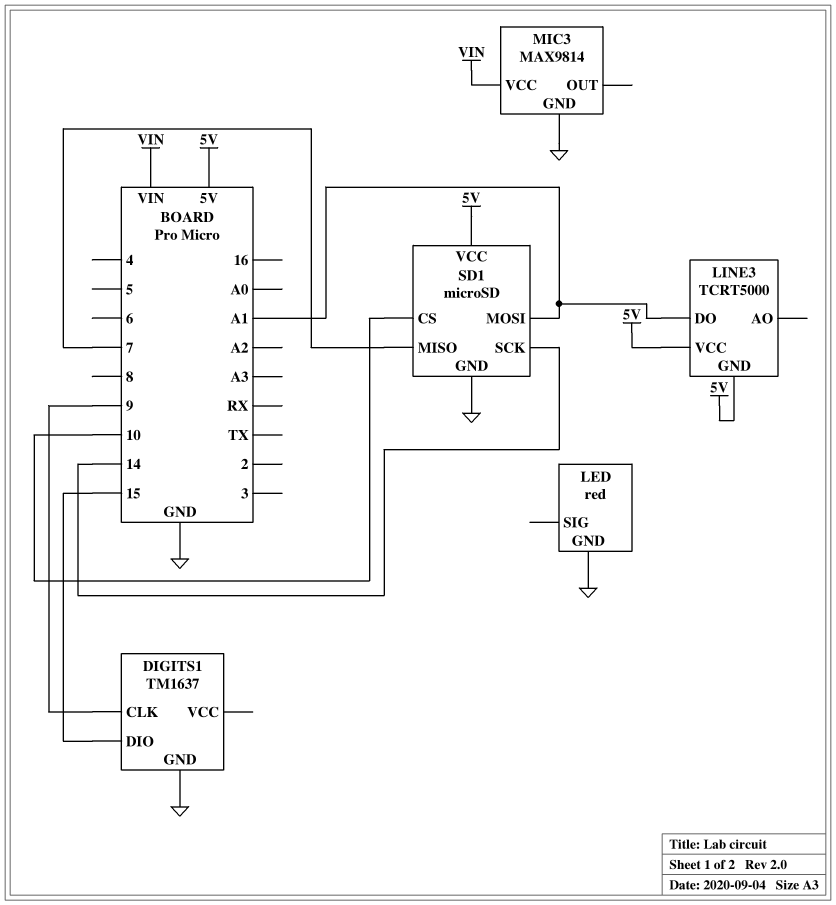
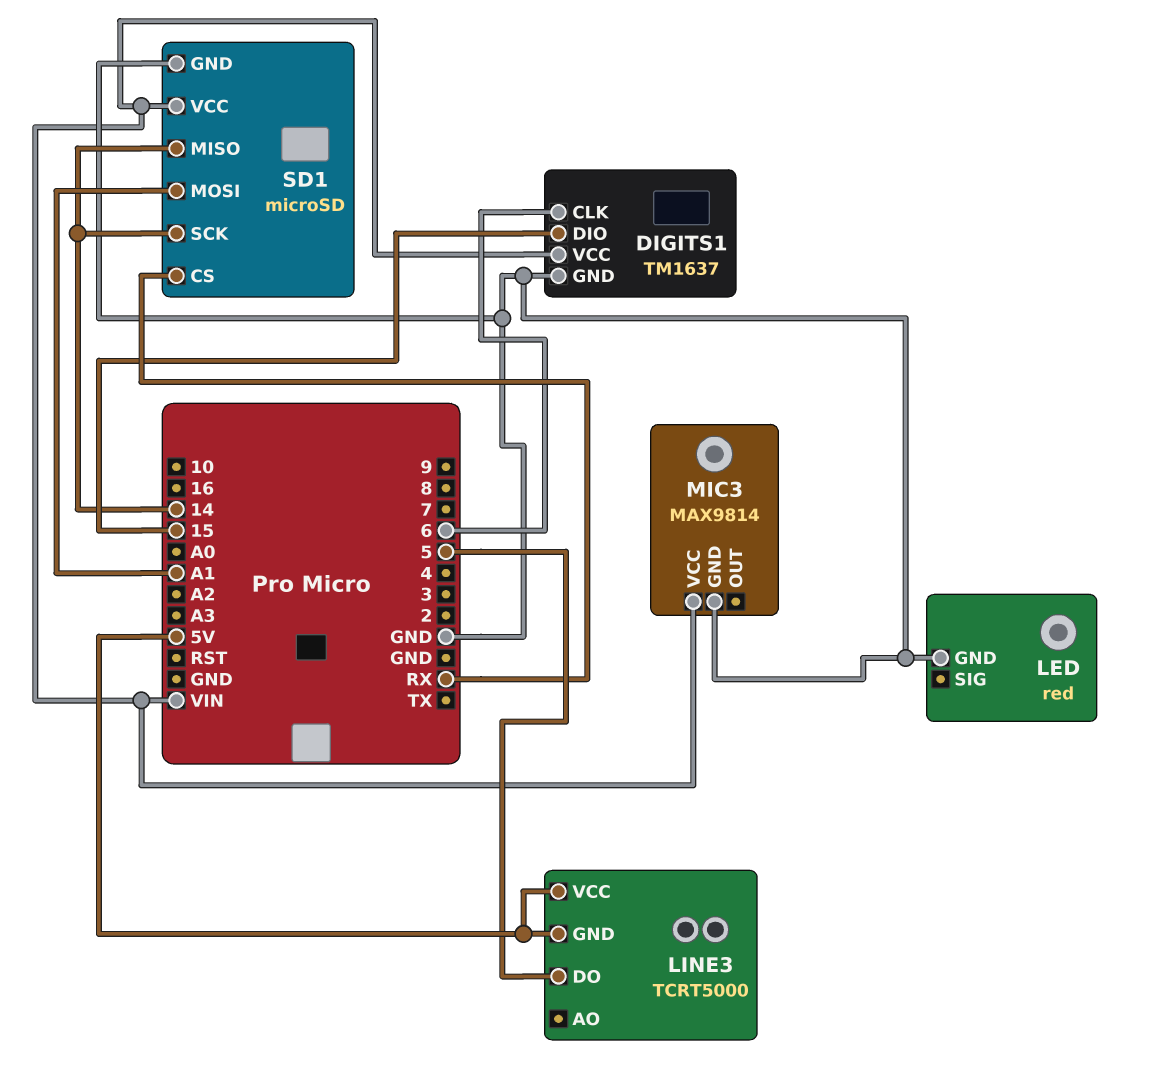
DIGITS1 pin CLK: 9 -> 6
DIGITS1 pin VCC: none -> VIN
LINE3 pin DO: A1 -> 5
SD1 pin CS: 10 -> RX
SD1 pin MISO: 7 -> 14
SD1 pin VCC: 5V -> VIN

